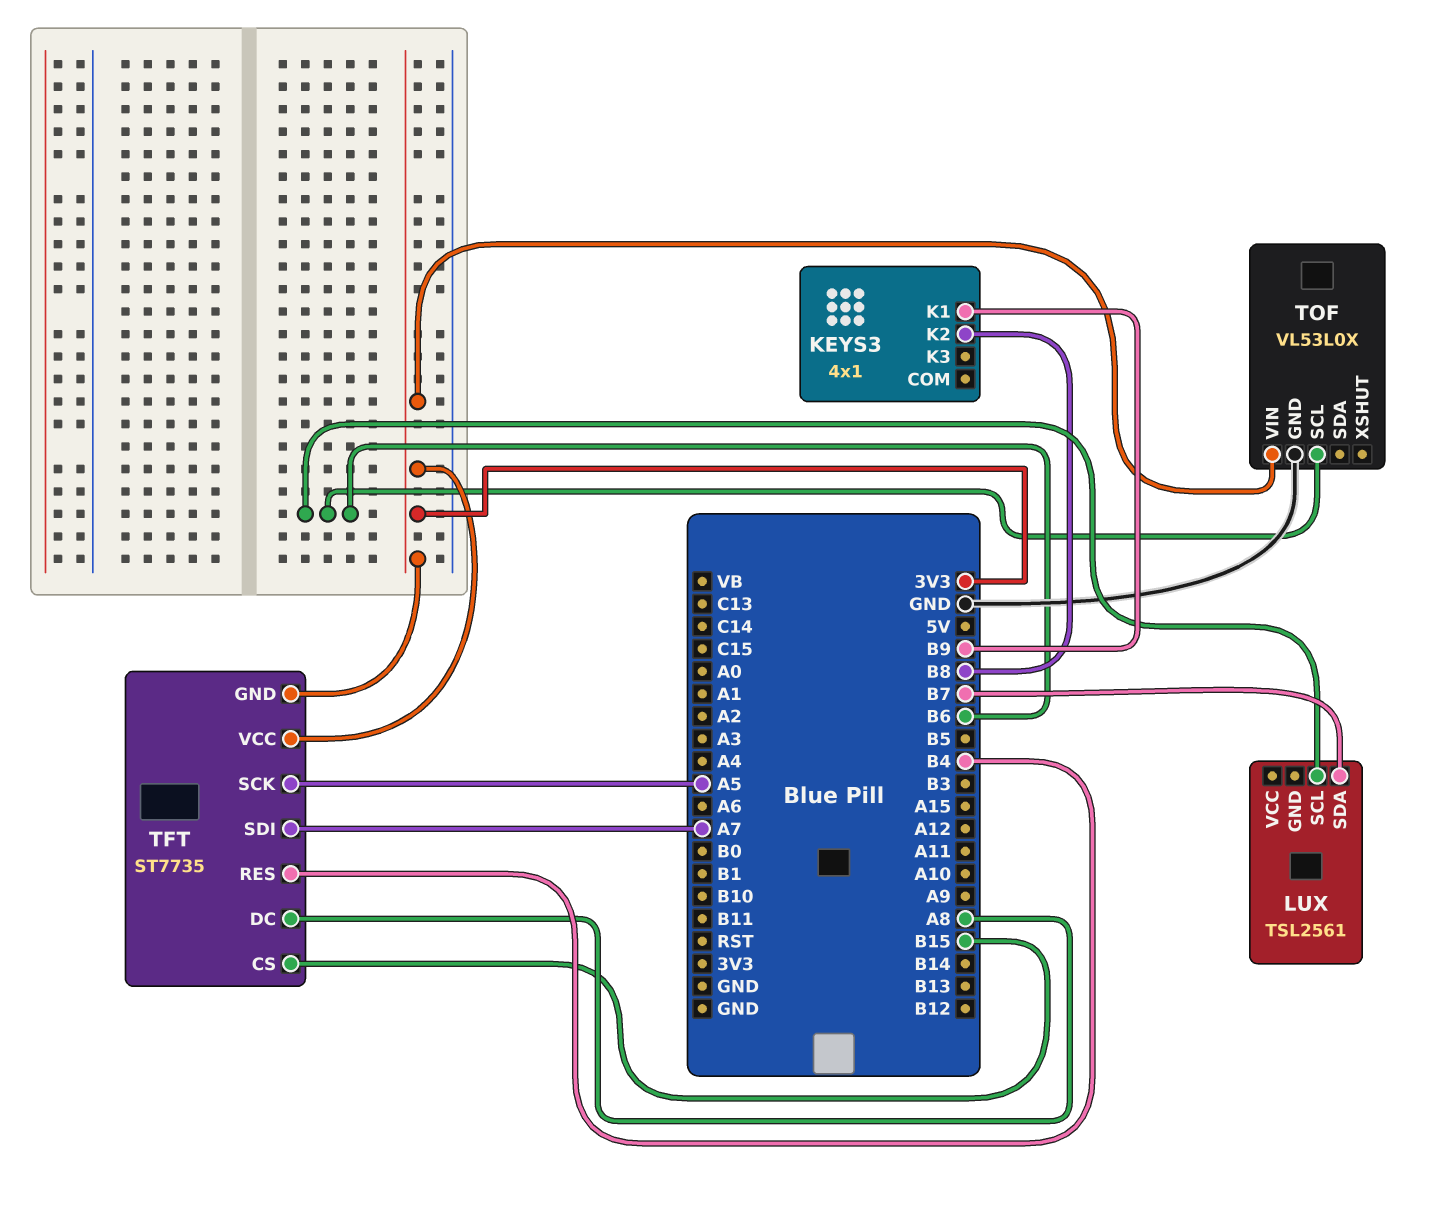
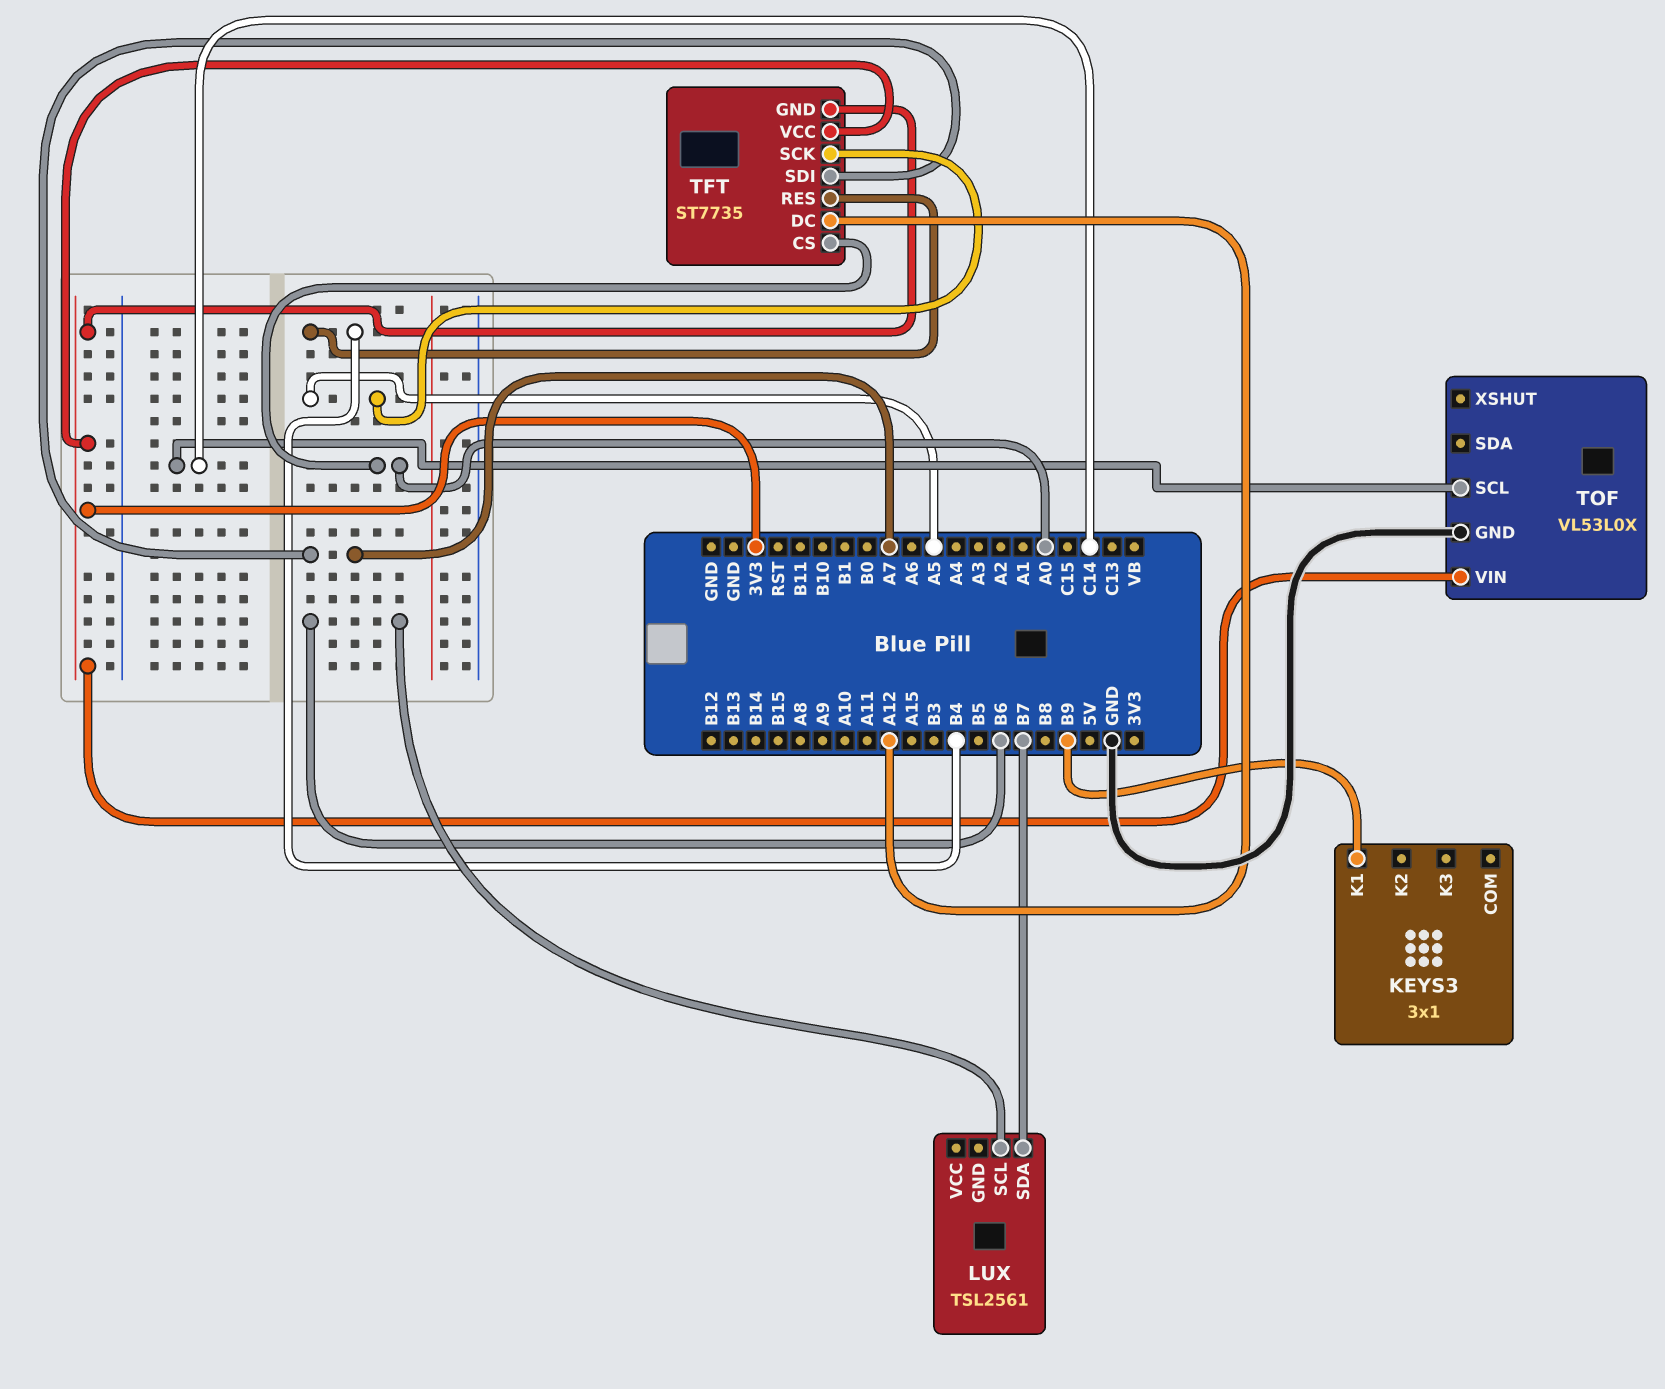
KEYS3: 4x1 -> 3x1
KEYS3 pin K2: B8 -> none
TFT pin CS: B15 -> A0
TFT pin DC: A8 -> A12
TOF pin SCL: B6 -> C14

